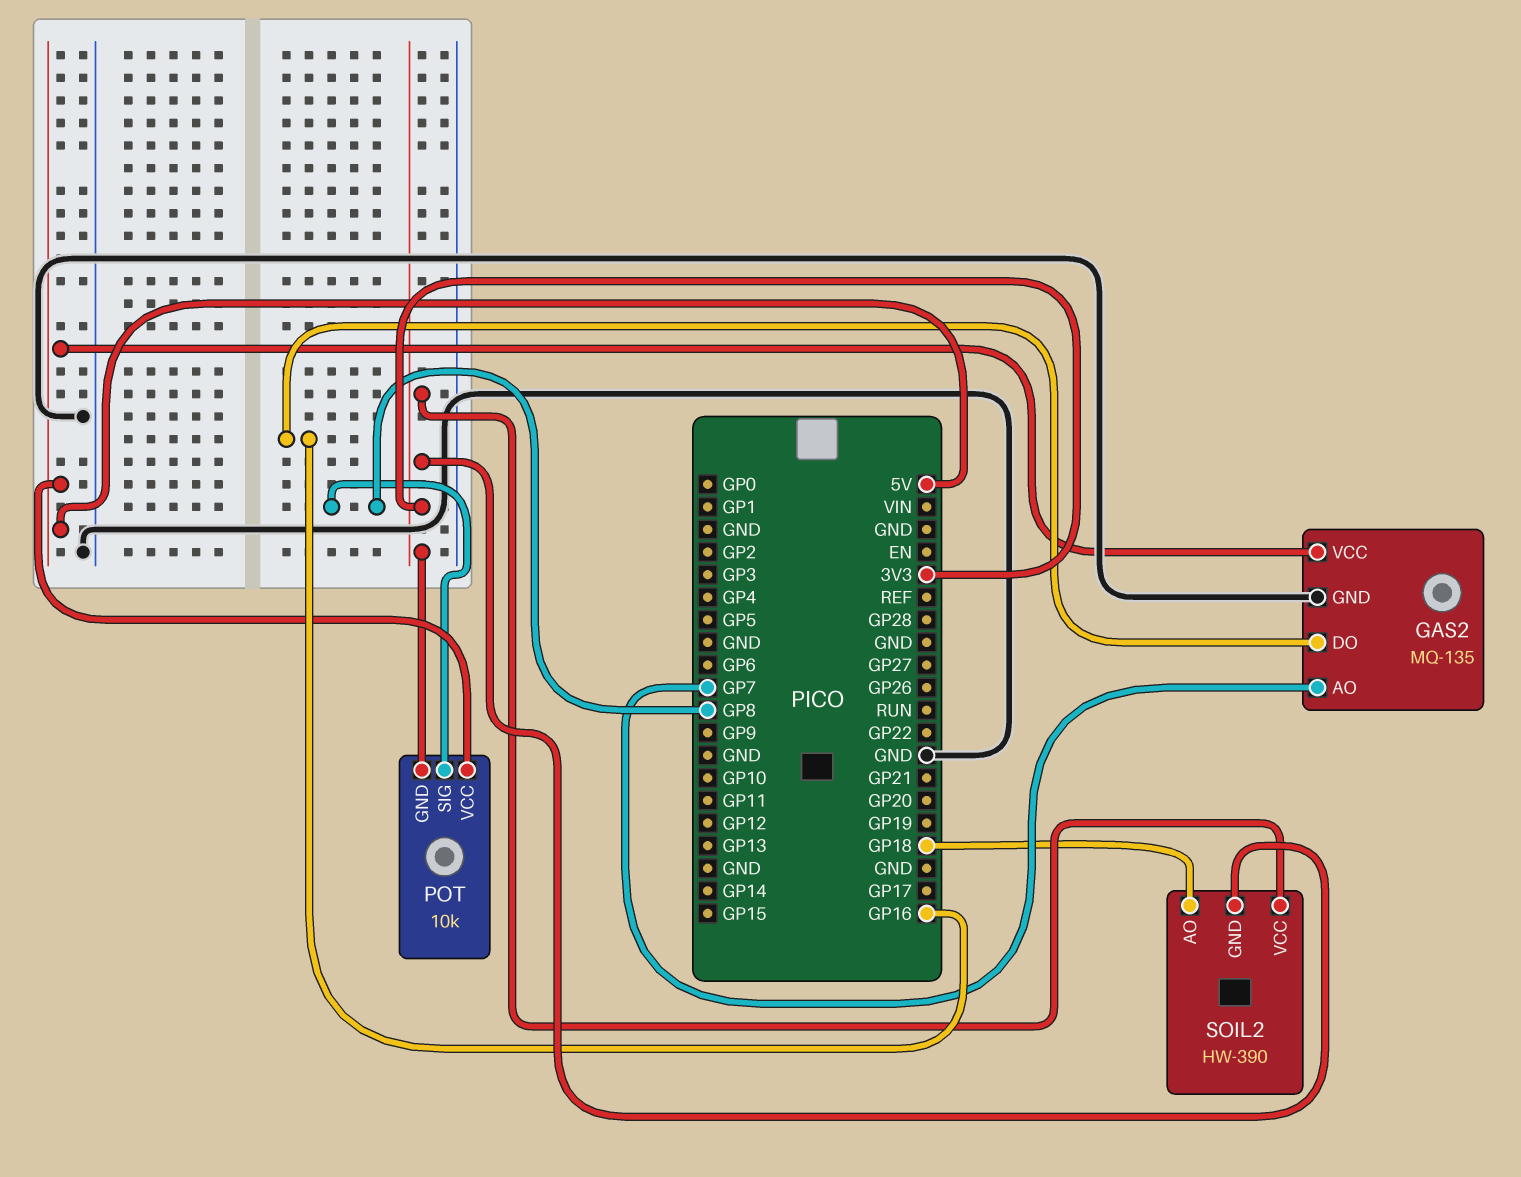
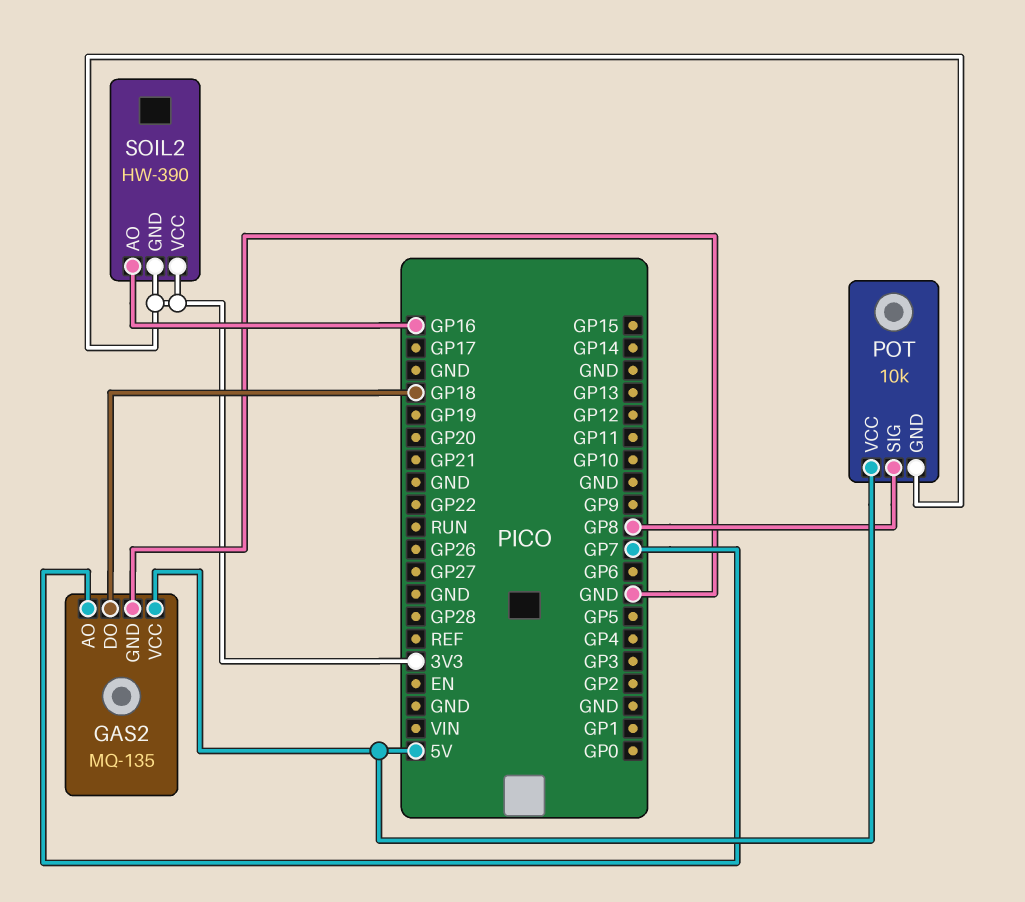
GAS2 pin DO: GP16 -> GP18
SOIL2 pin AO: GP18 -> GP16

